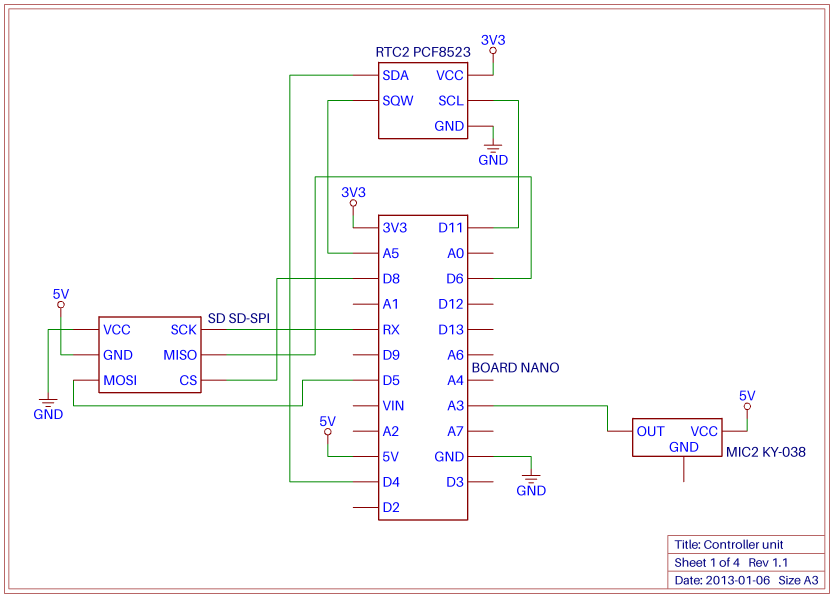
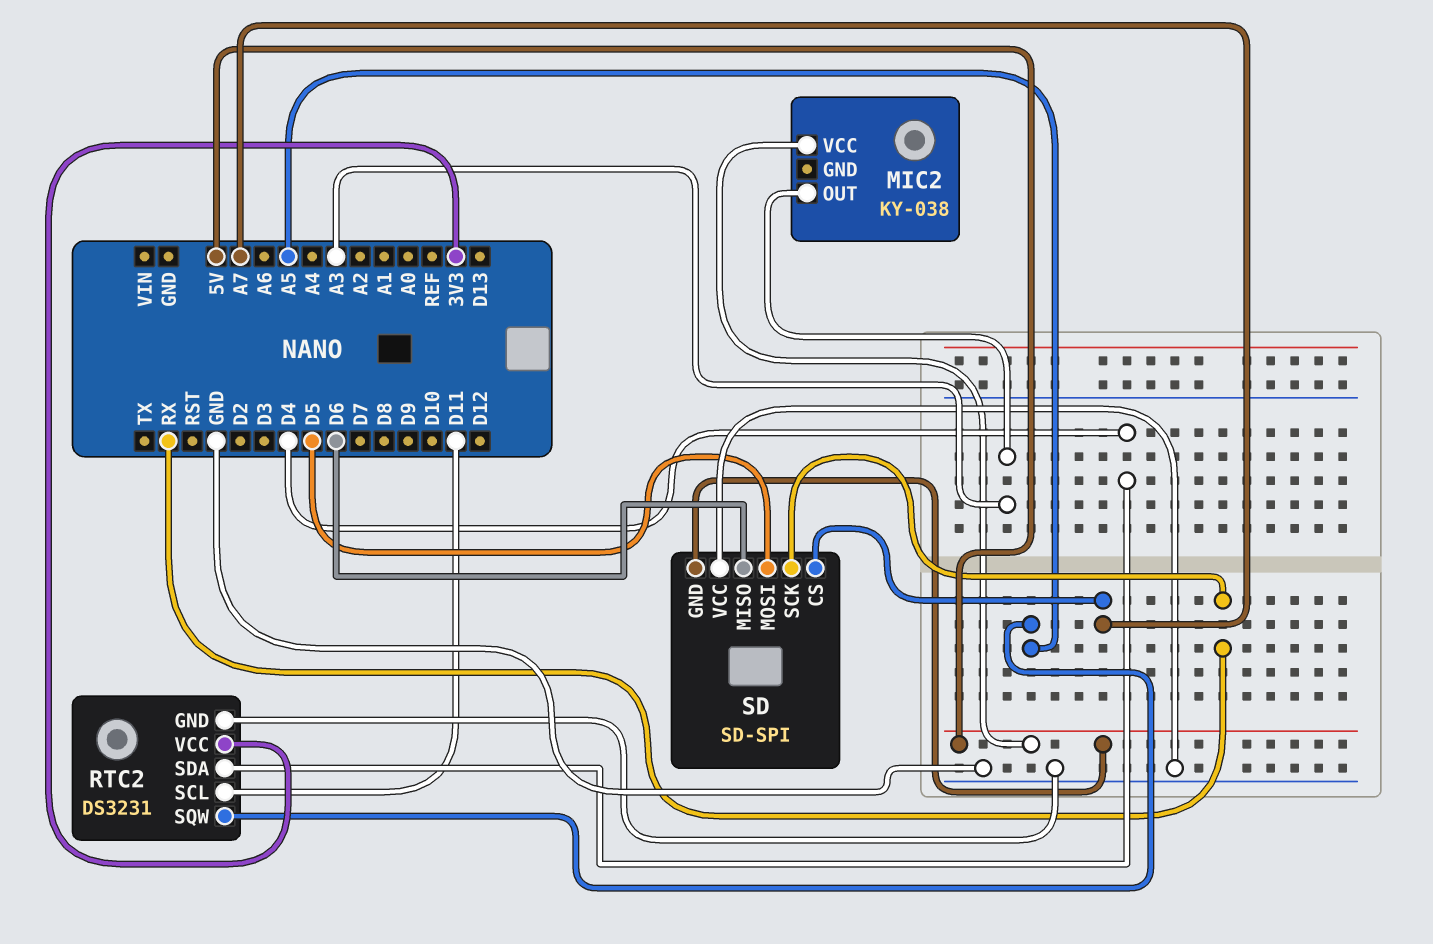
RTC2: PCF8523 -> DS3231
SD pin CS: D8 -> A7

